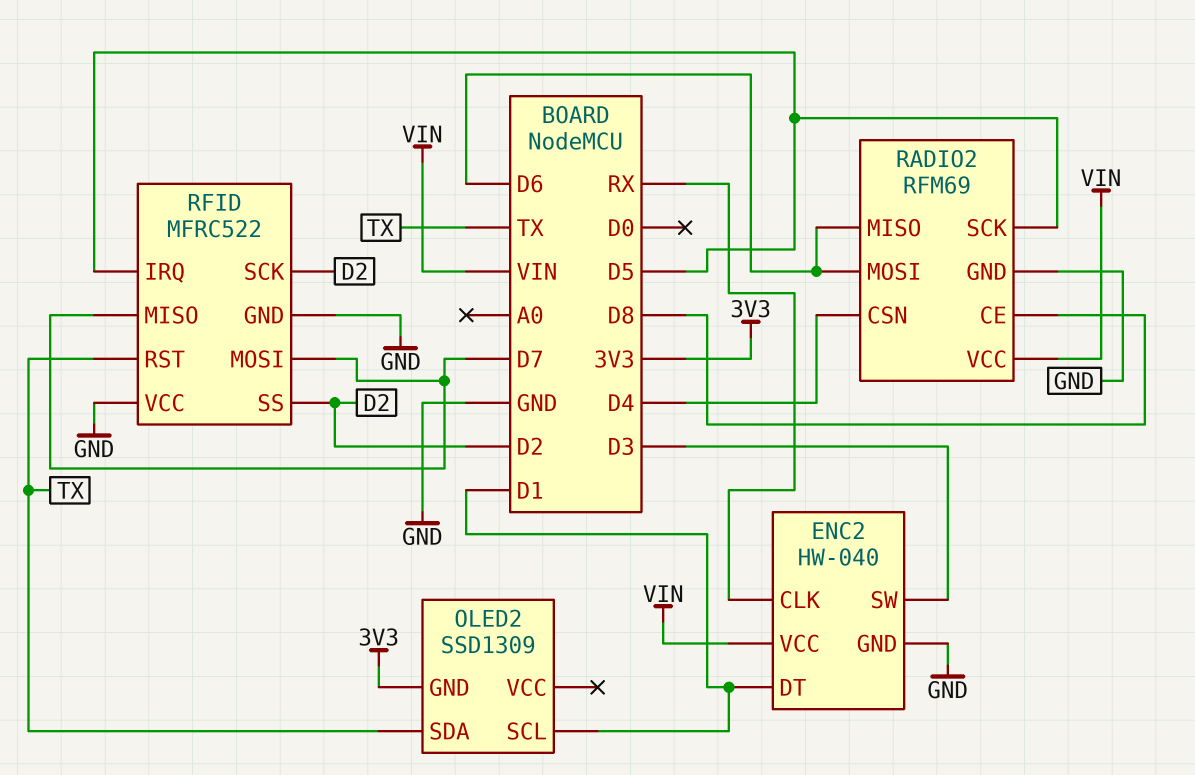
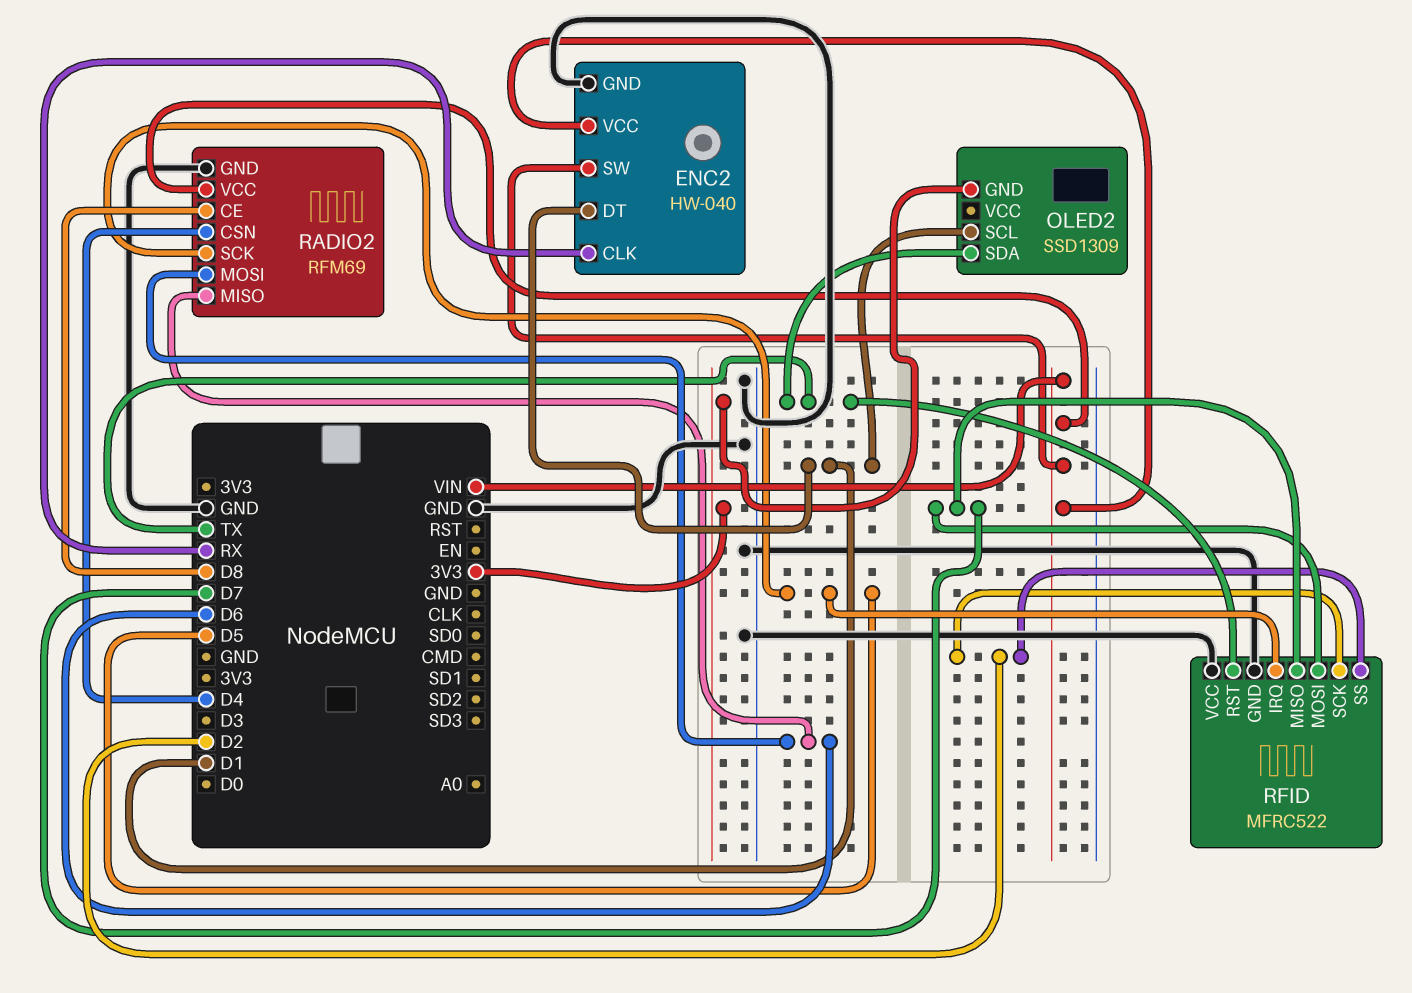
ENC2 pin SW: D3 -> VIN

